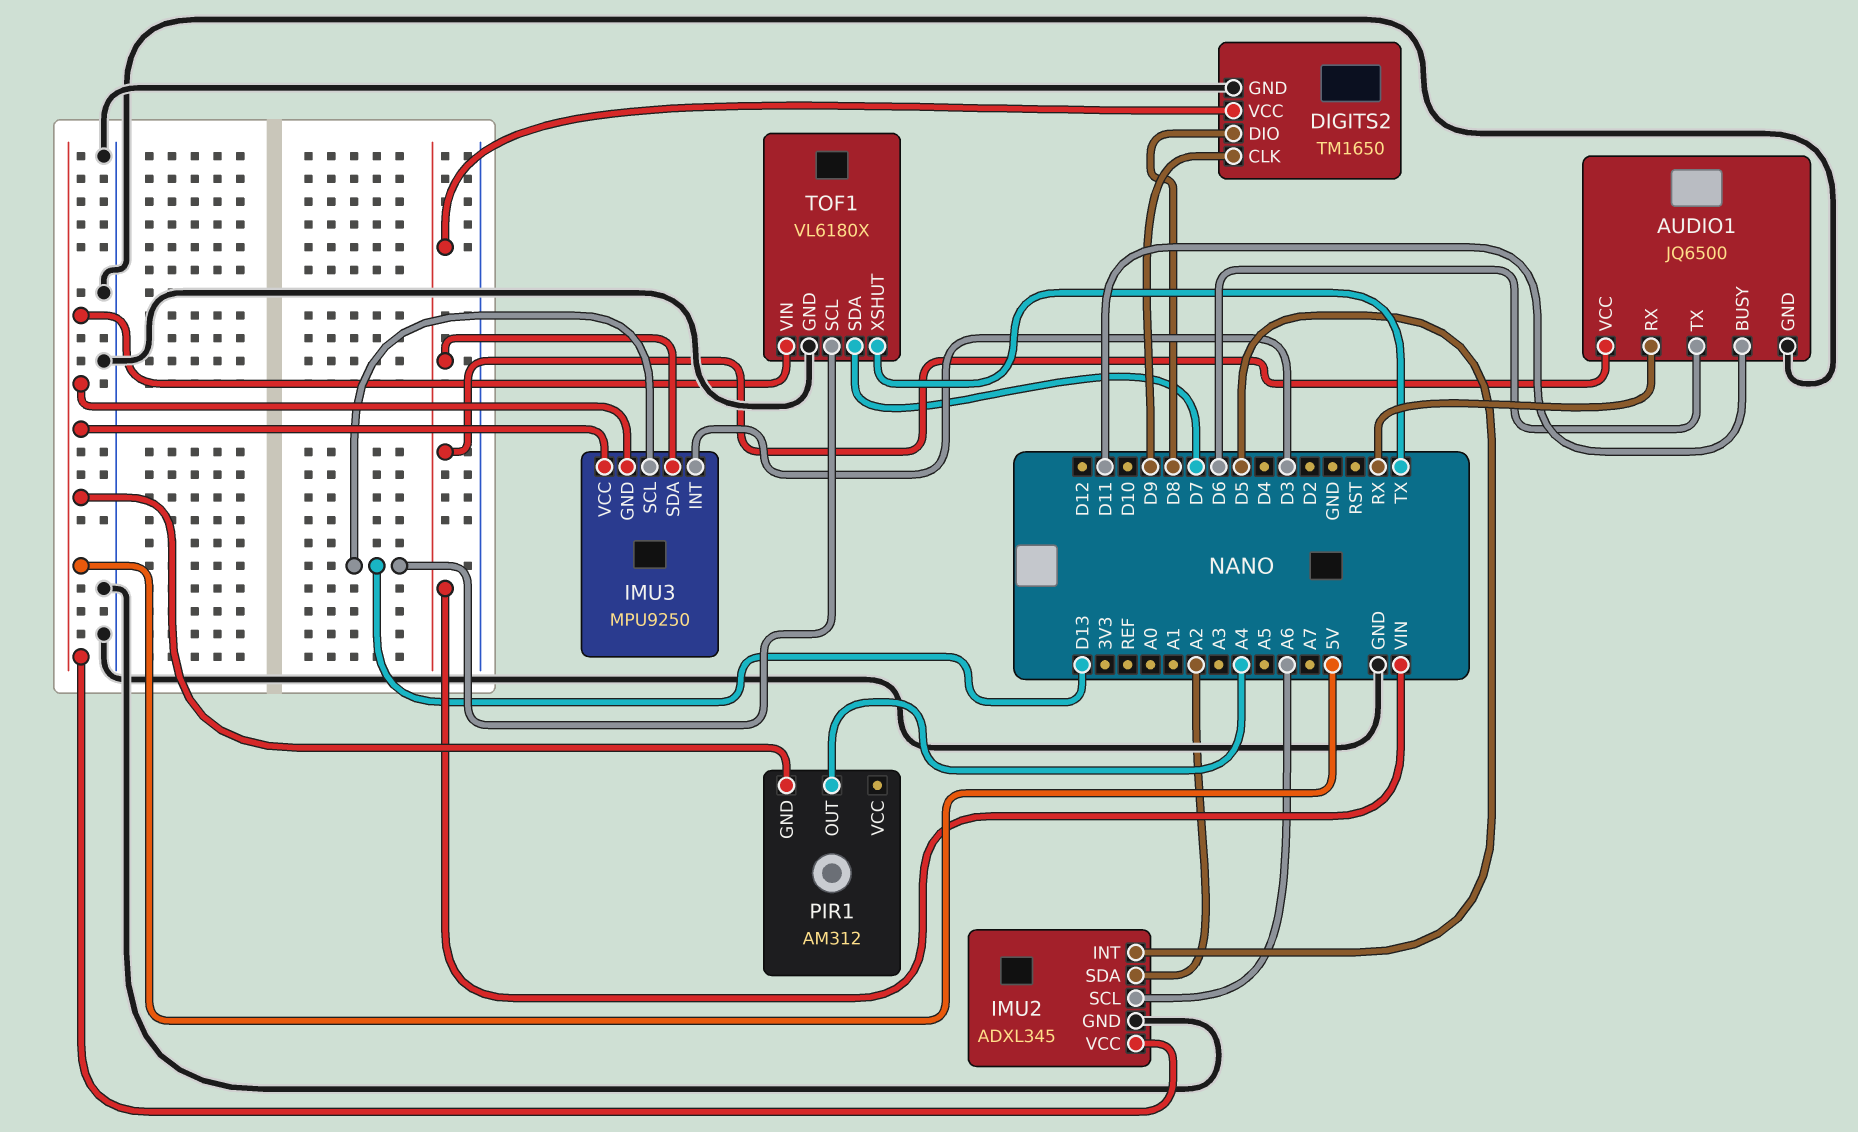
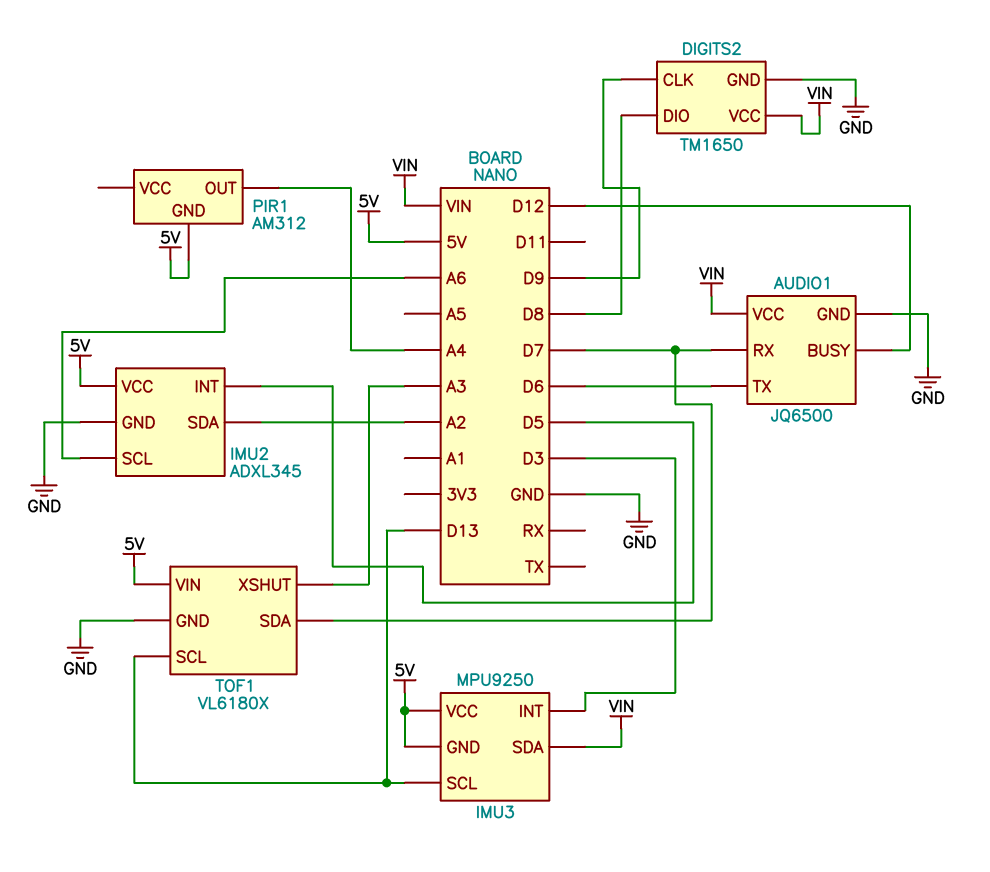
AUDIO1 pin BUSY: D11 -> D12
AUDIO1 pin RX: RX -> D7
TOF1 pin XSHUT: TX -> A3

